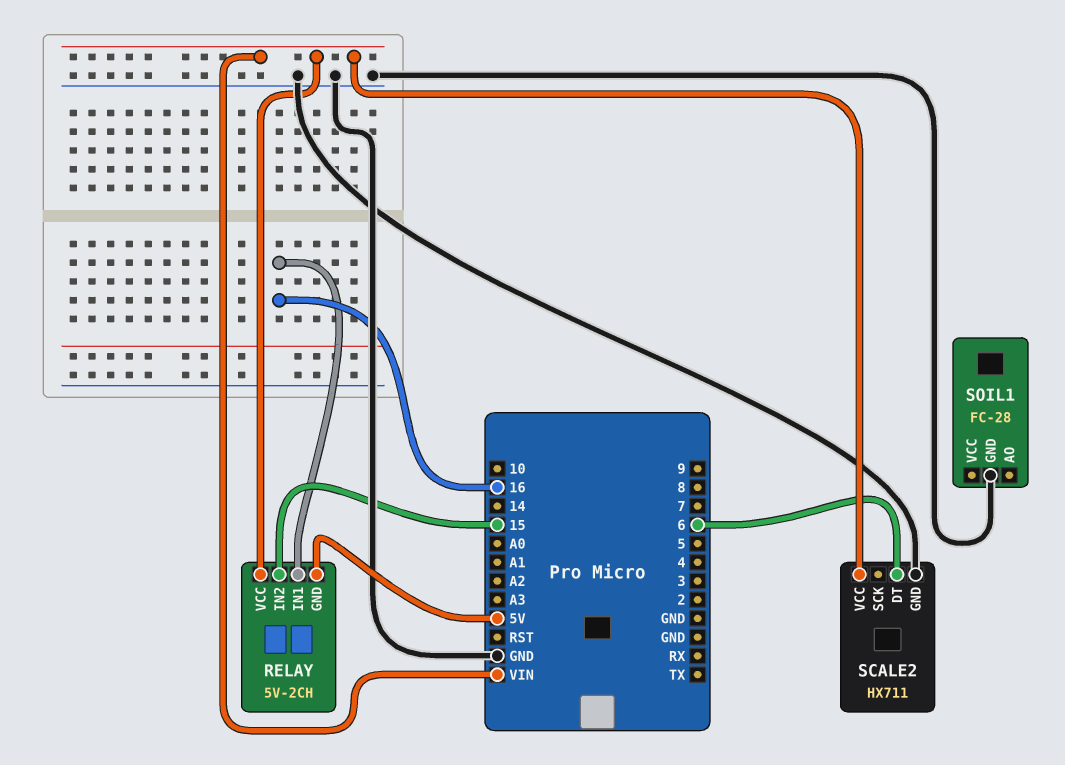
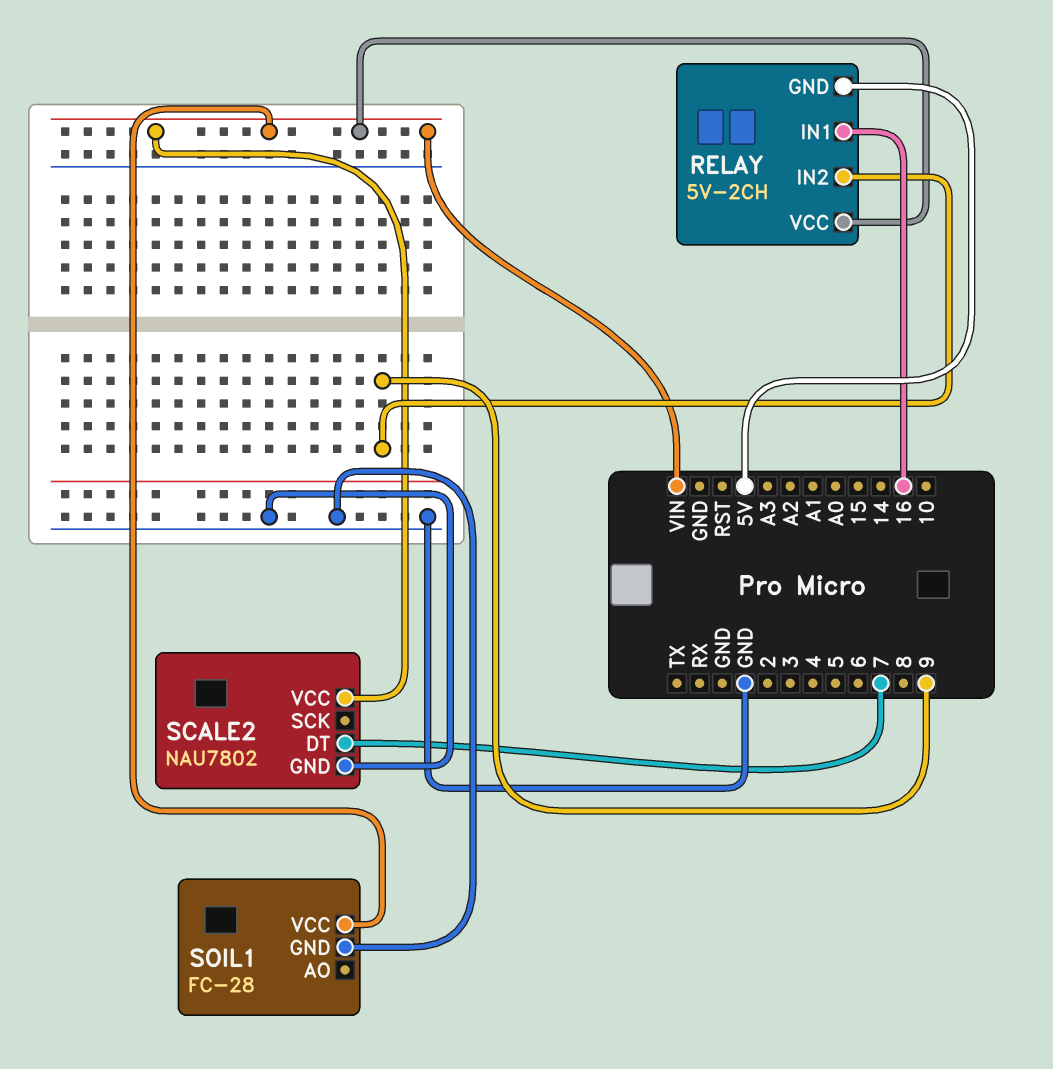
RELAY pin IN2: 15 -> 9
SCALE2: HX711 -> NAU7802
SCALE2 pin DT: 6 -> 7
SOIL1 pin VCC: none -> VIN

